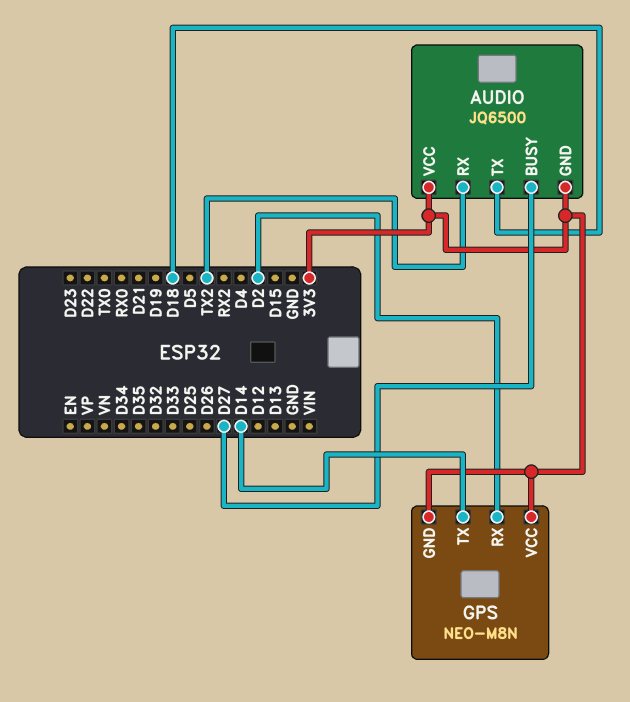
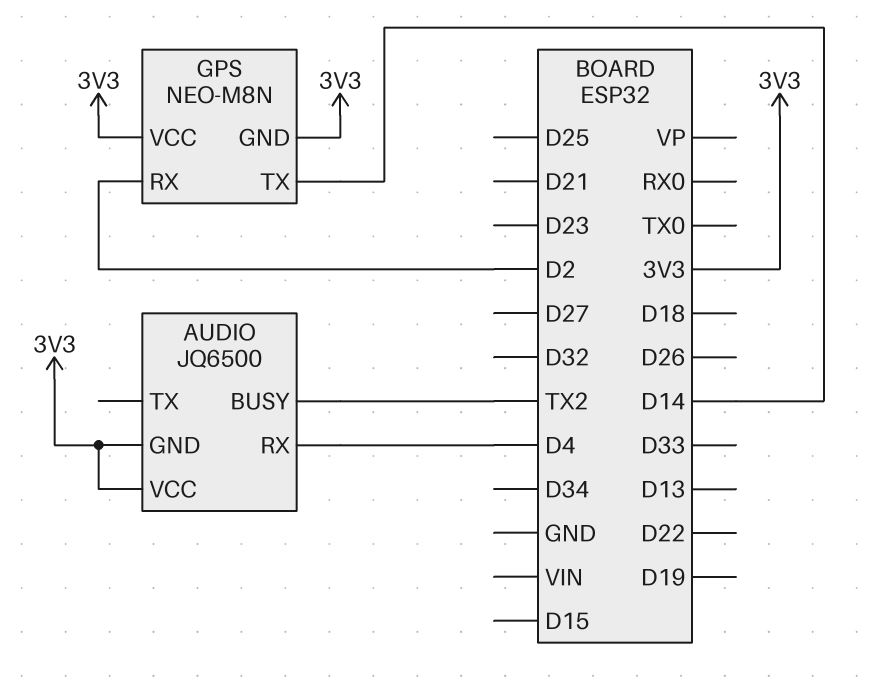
AUDIO pin BUSY: D27 -> TX2
AUDIO pin RX: TX2 -> D4
AUDIO pin TX: D18 -> none

